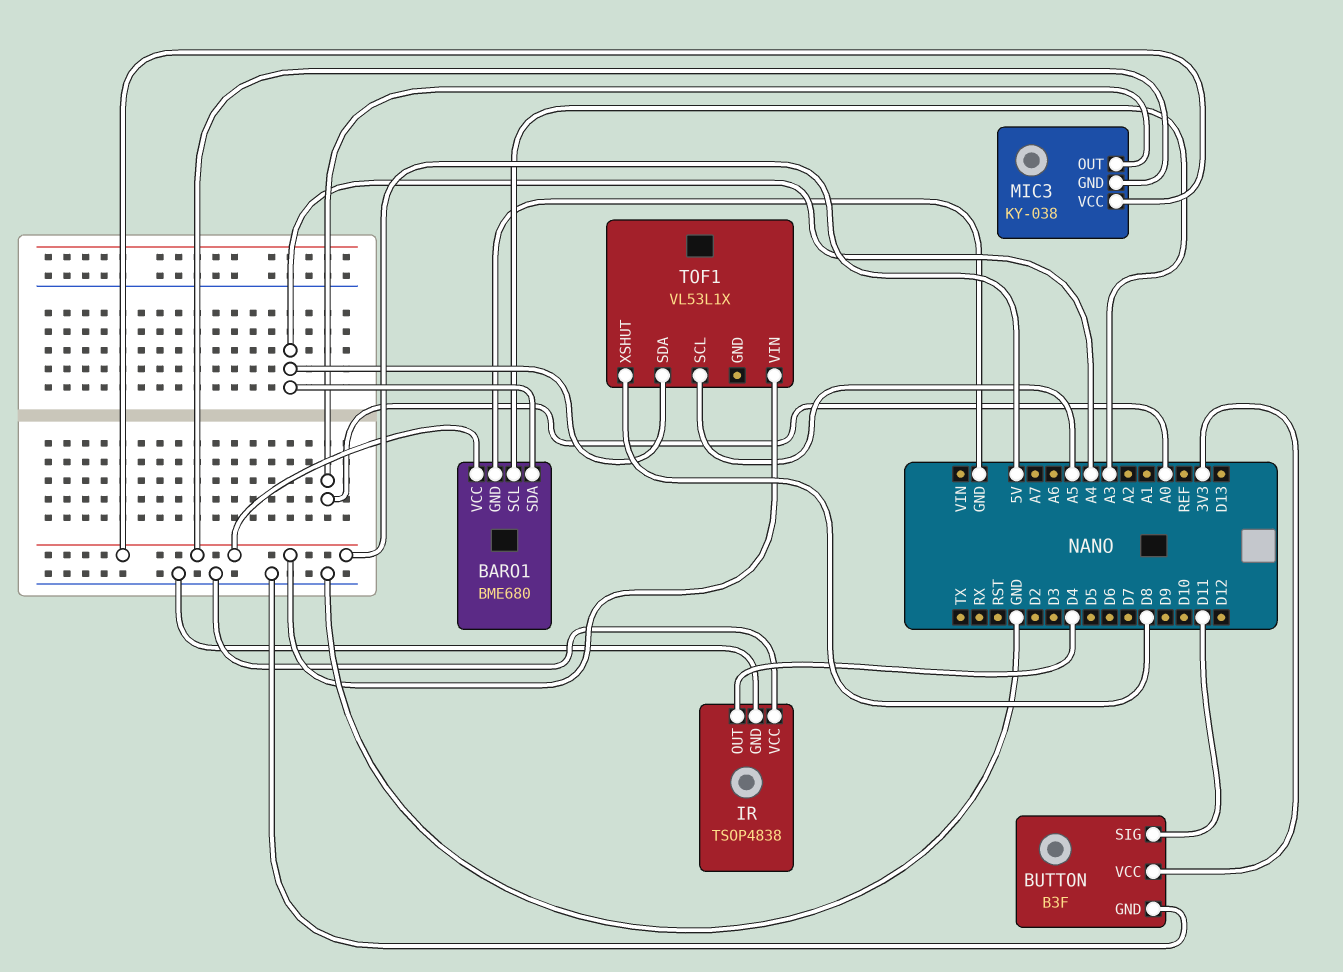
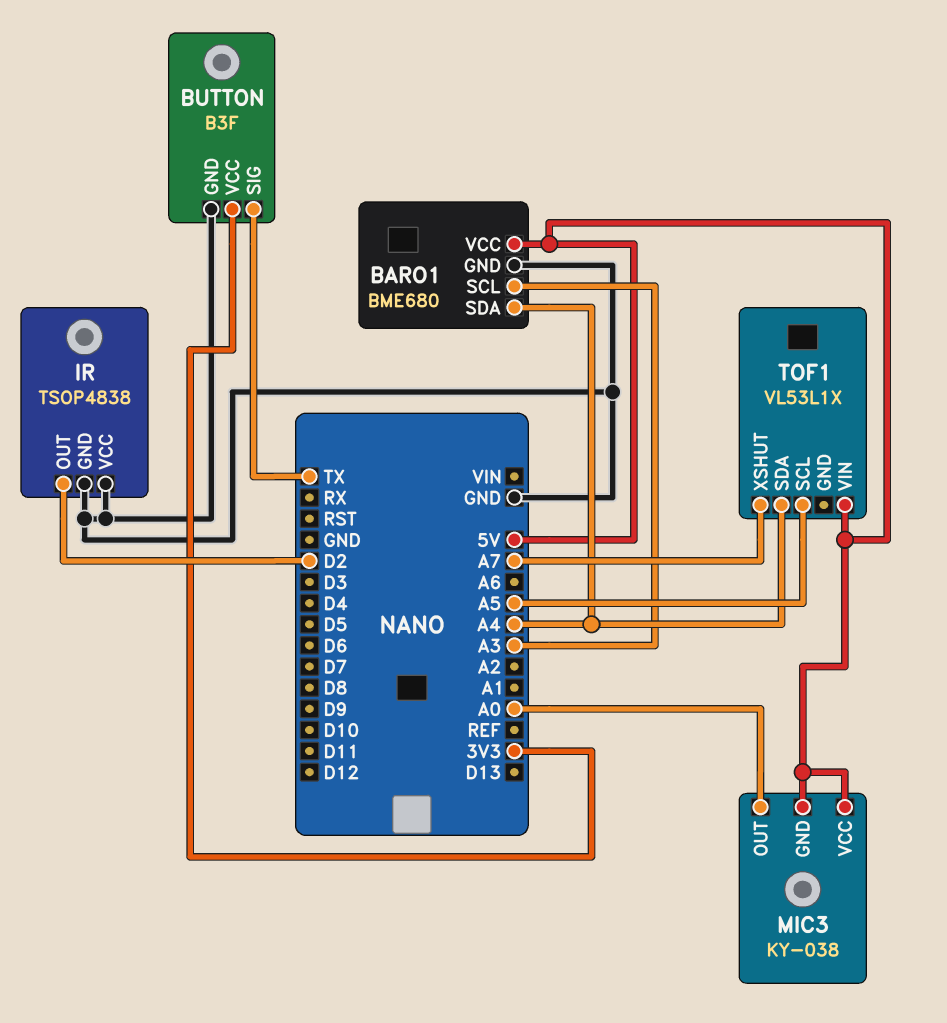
BUTTON pin SIG: D11 -> TX
IR pin OUT: D4 -> D2
TOF1 pin XSHUT: D8 -> A7

